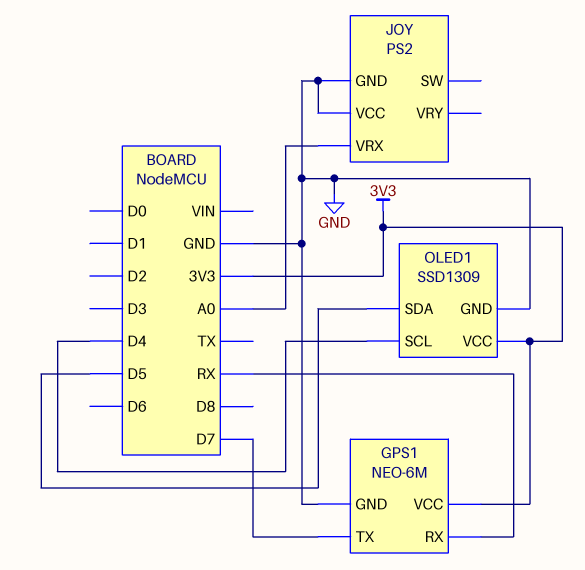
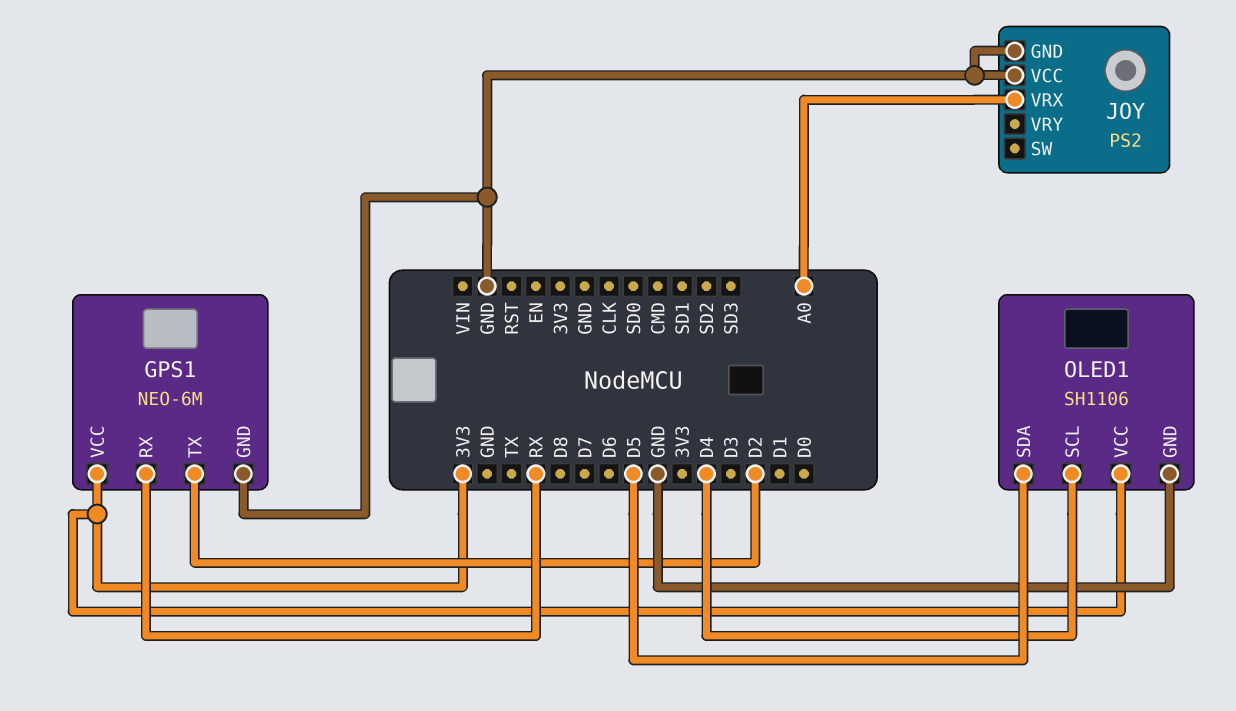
GPS1 pin TX: D7 -> D2
OLED1: SSD1309 -> SH1106

